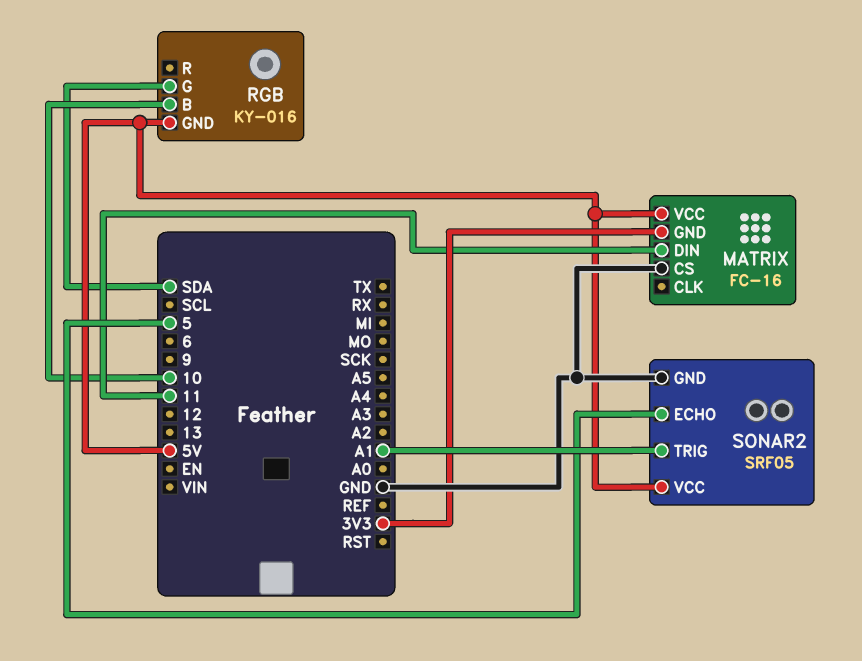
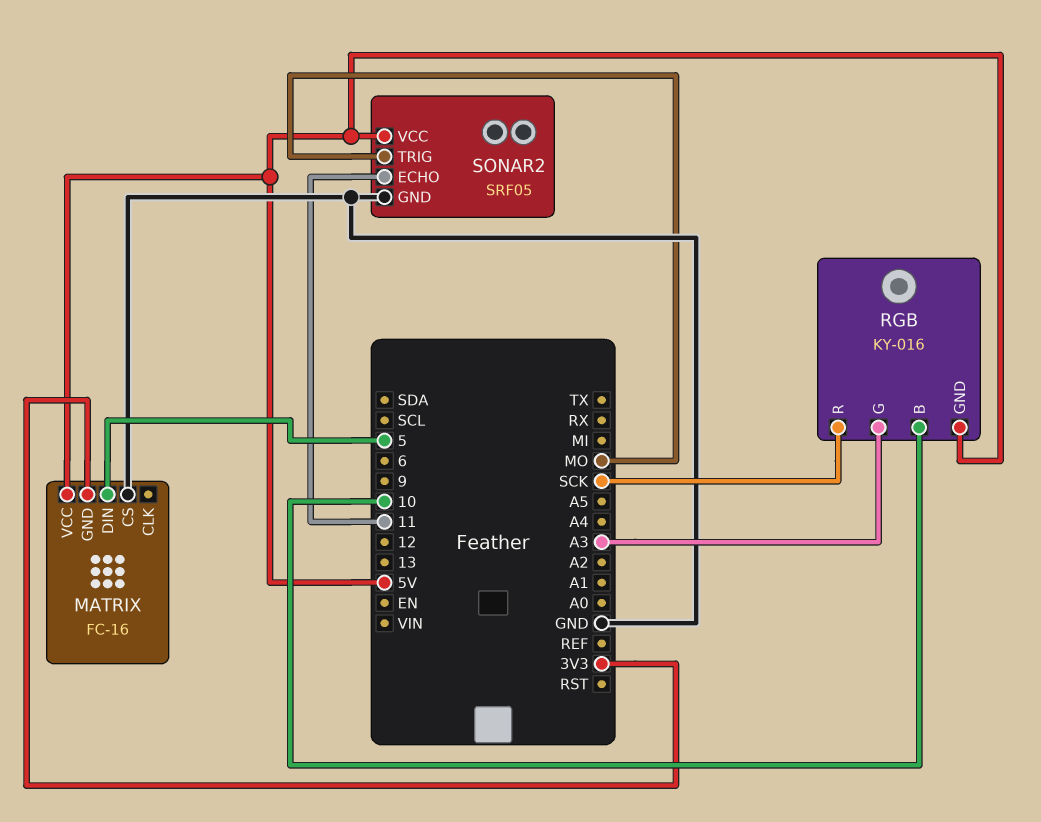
MATRIX pin DIN: 11 -> 5
RGB pin G: SDA -> A3
RGB pin R: none -> SCK
SONAR2 pin ECHO: 5 -> 11
SONAR2 pin TRIG: A1 -> MO

